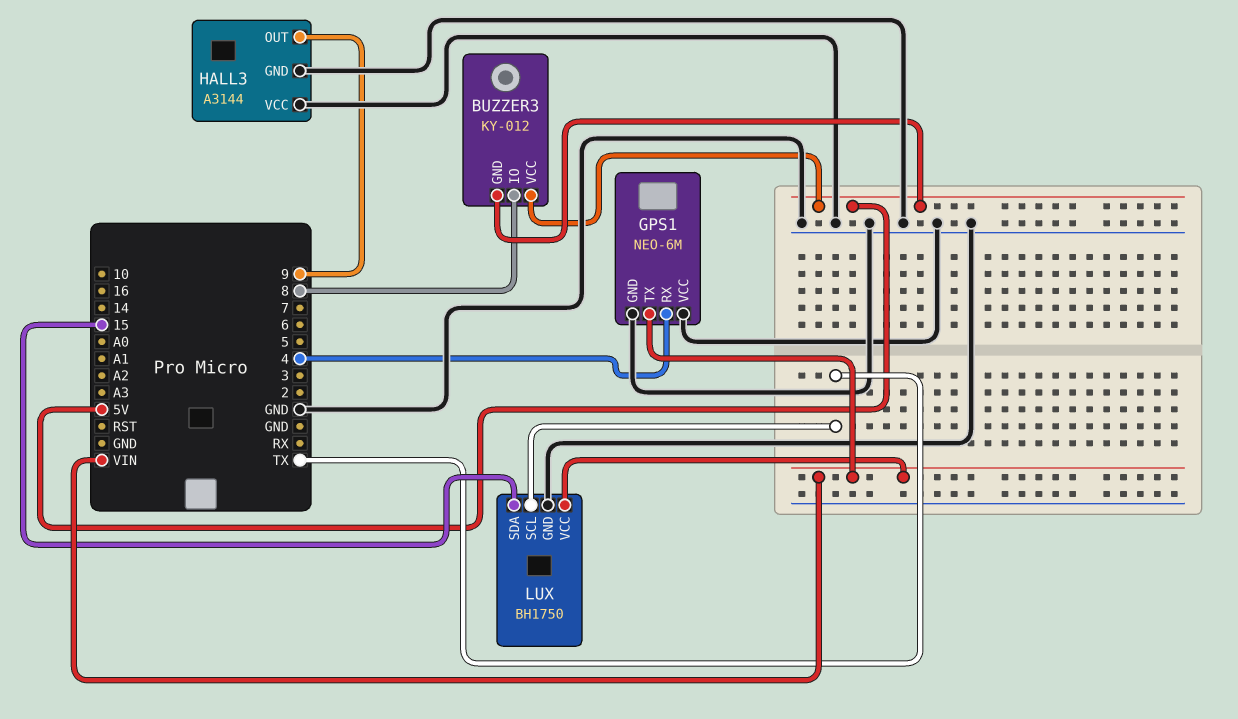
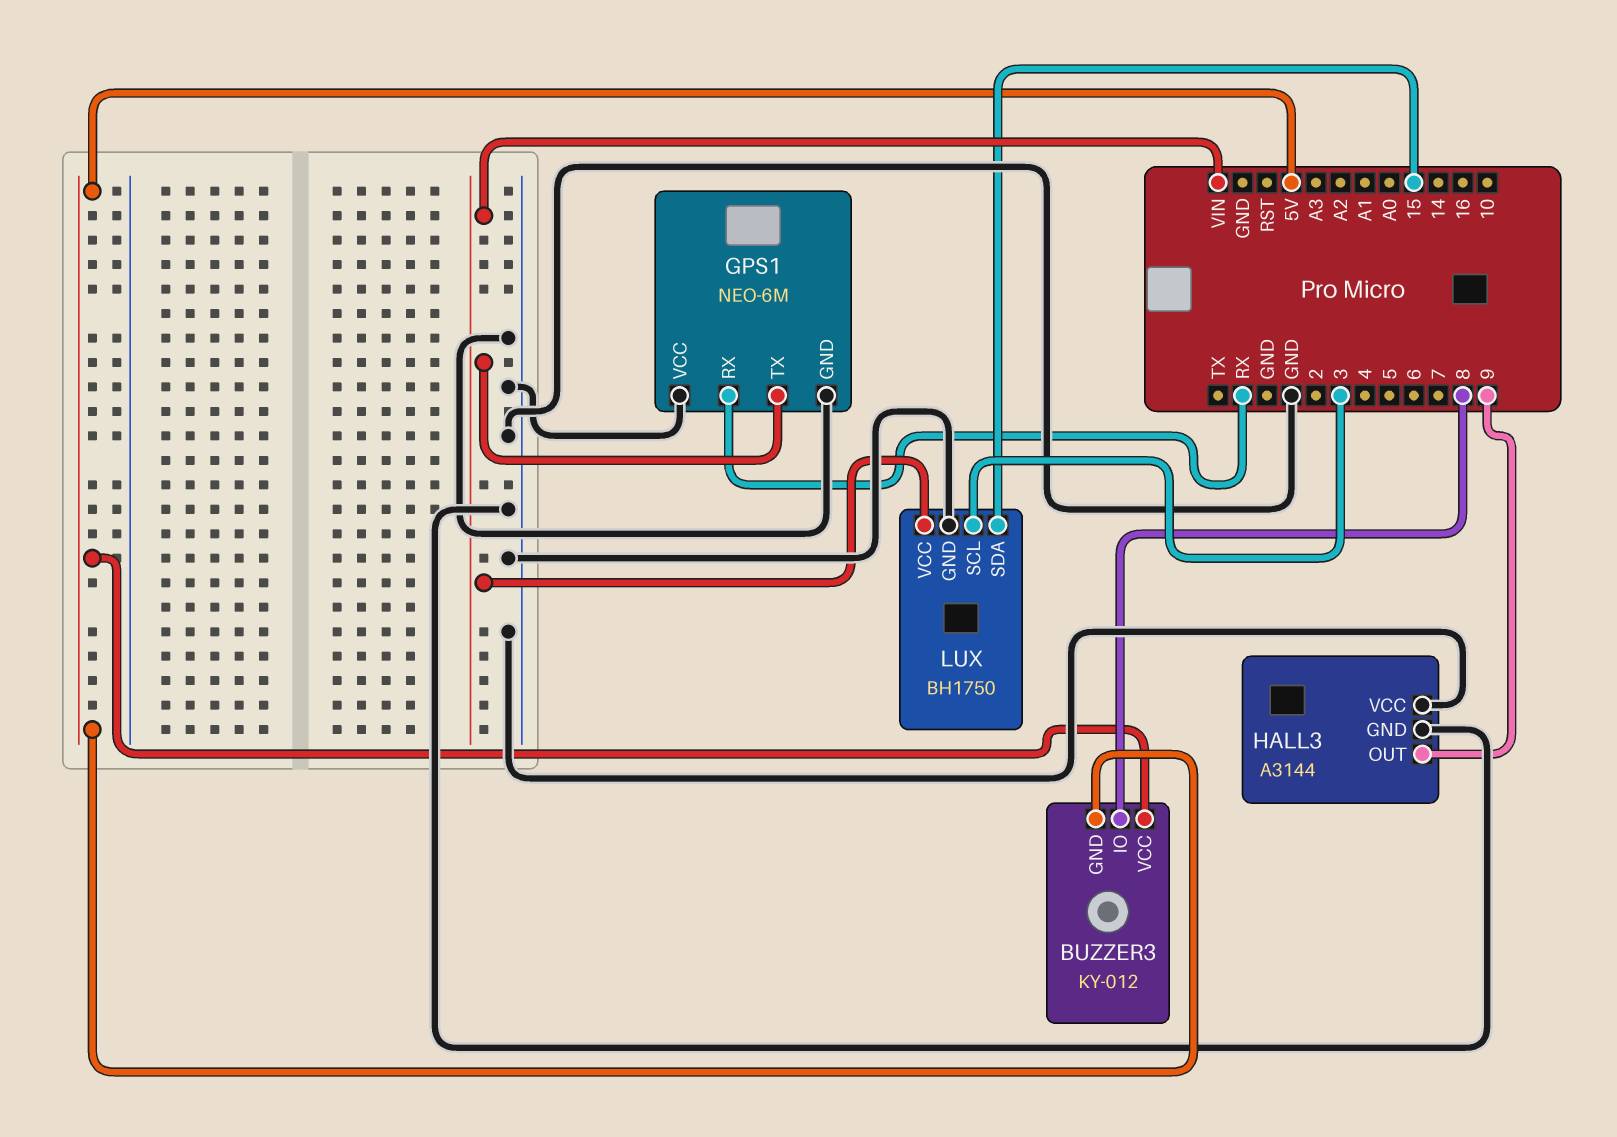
GPS1 pin RX: 4 -> RX
LUX pin SCL: TX -> 3

